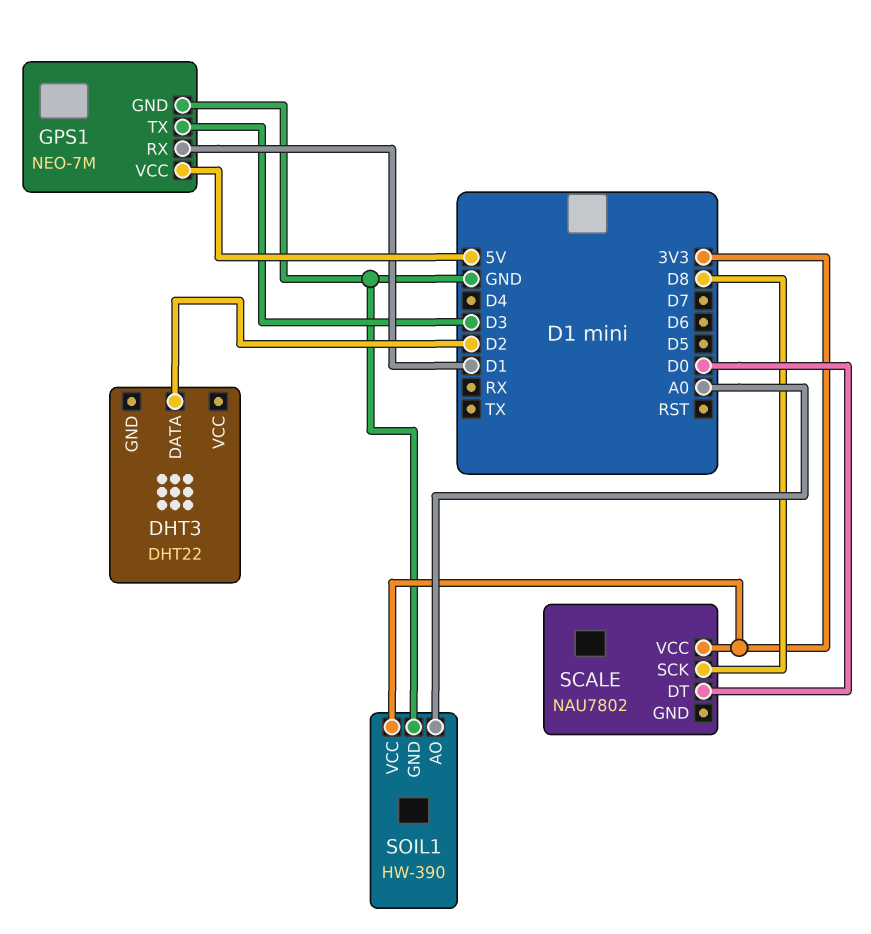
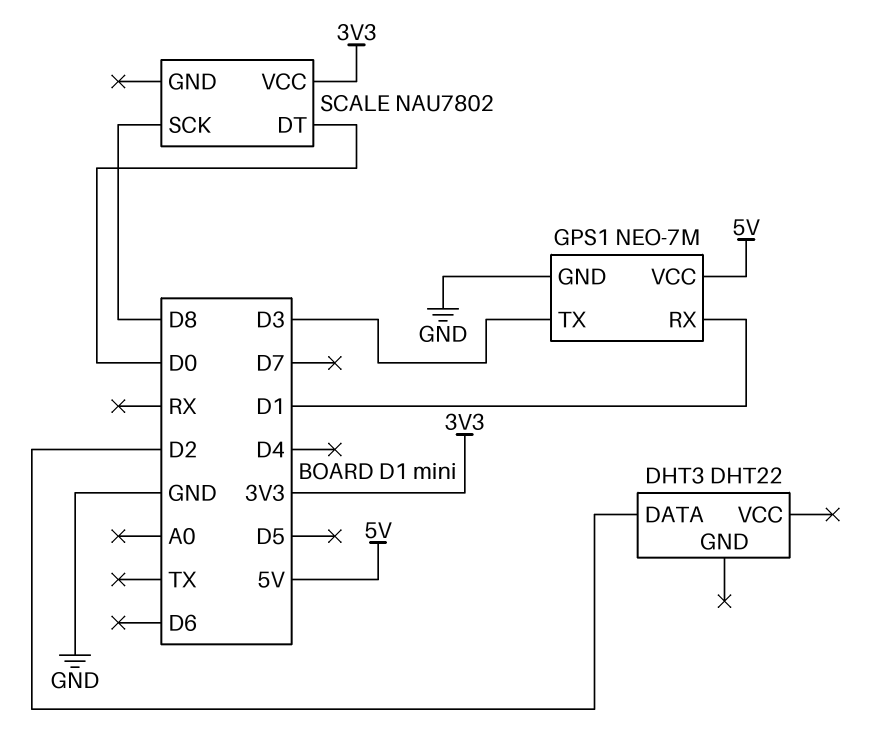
SOIL1: HW-390 -> none
SOIL1 pin AO: A0 -> none
SOIL1 pin GND: GND -> none
SOIL1 pin VCC: 3V3 -> none

